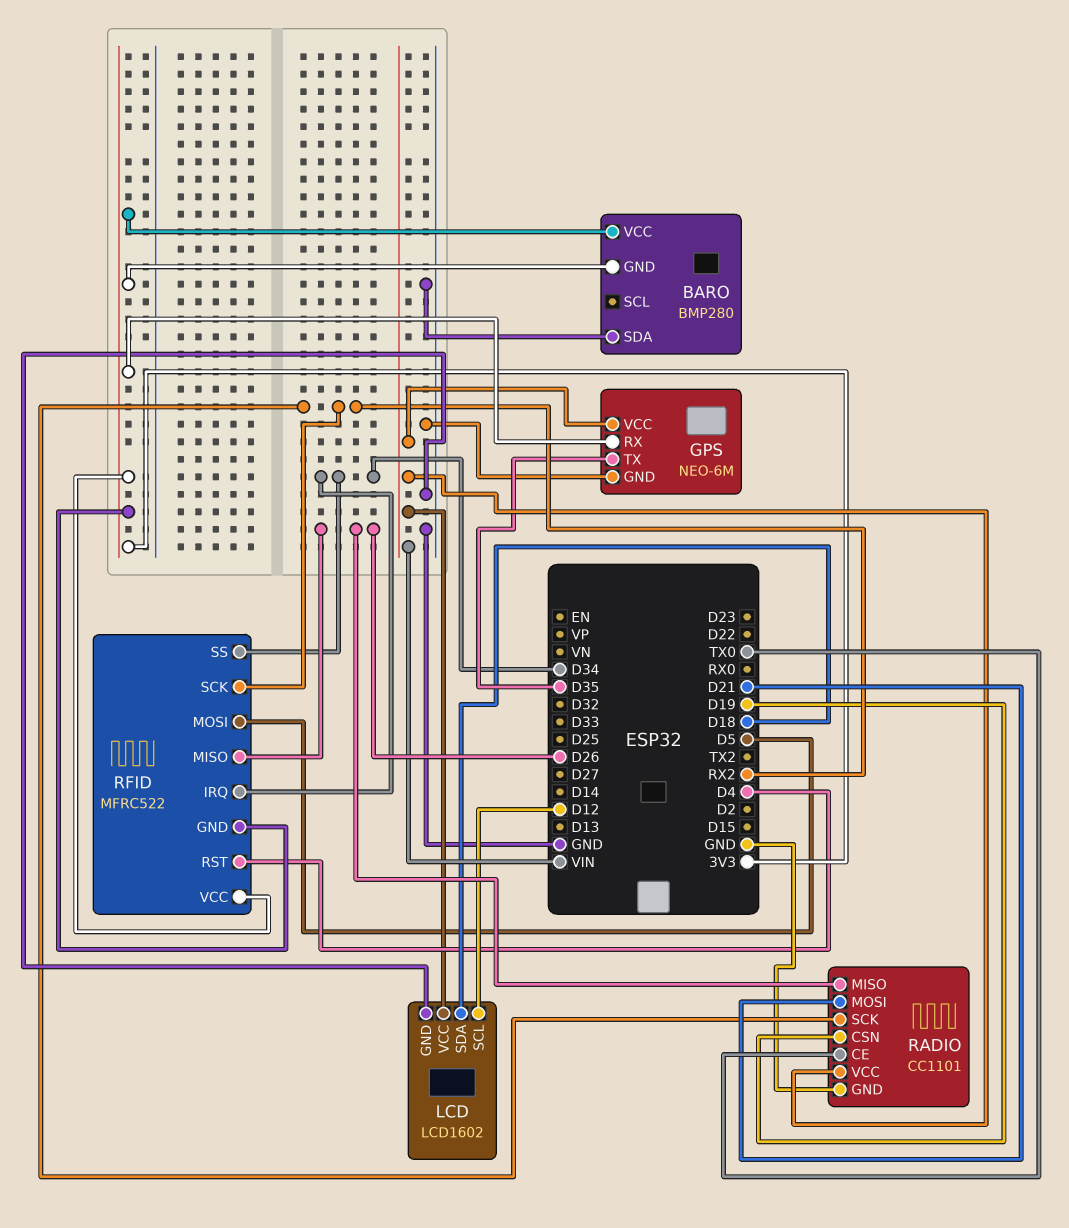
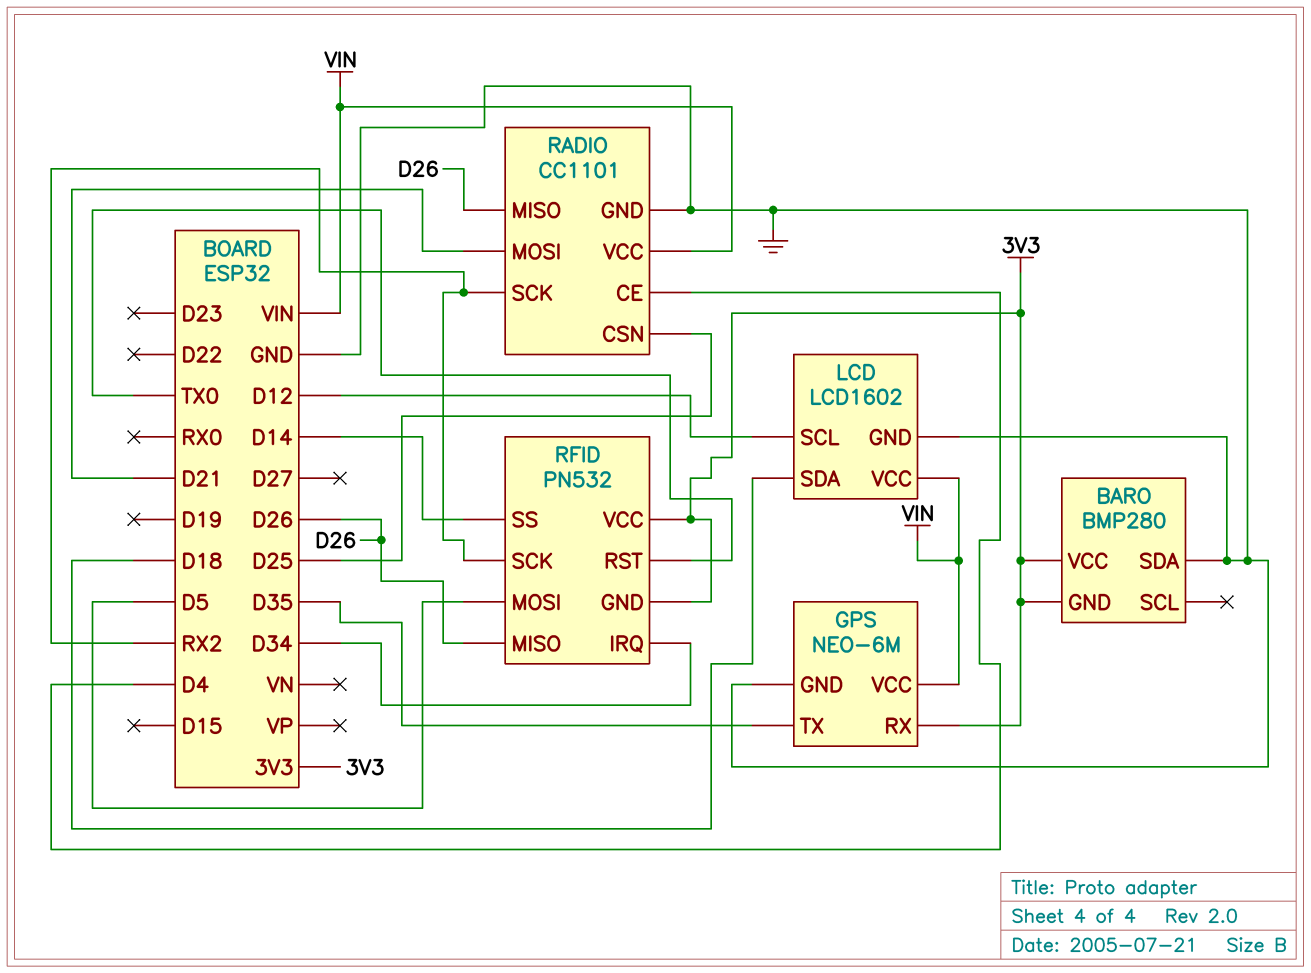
RADIO pin CE: TX0 -> D4
RADIO pin CSN: D19 -> D25
RFID: MFRC522 -> PN532
RFID pin RST: D4 -> TX0
RFID pin SS: D34 -> D14

